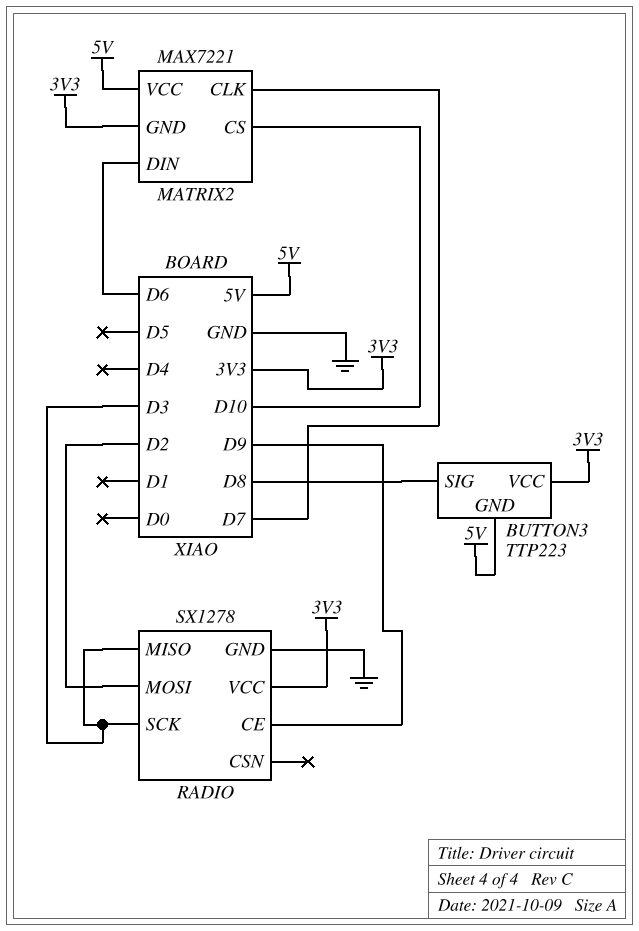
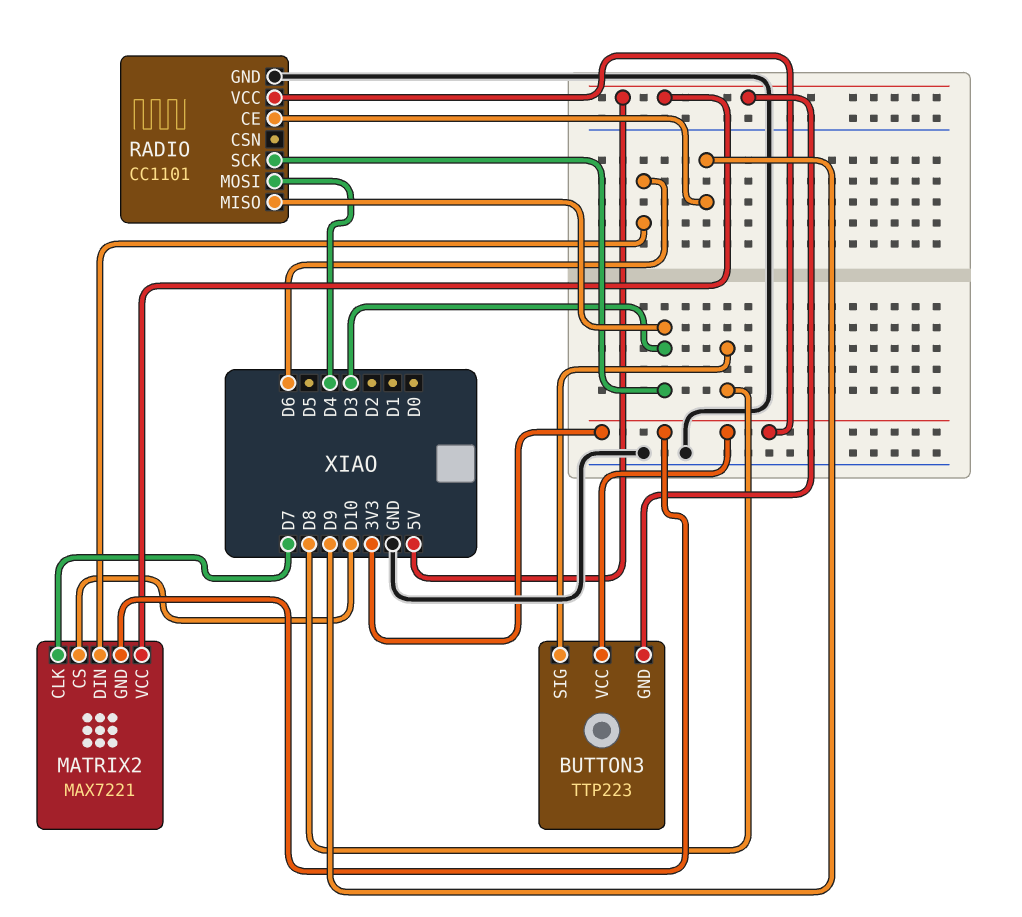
RADIO: SX1278 -> CC1101
RADIO pin MOSI: D2 -> D4

